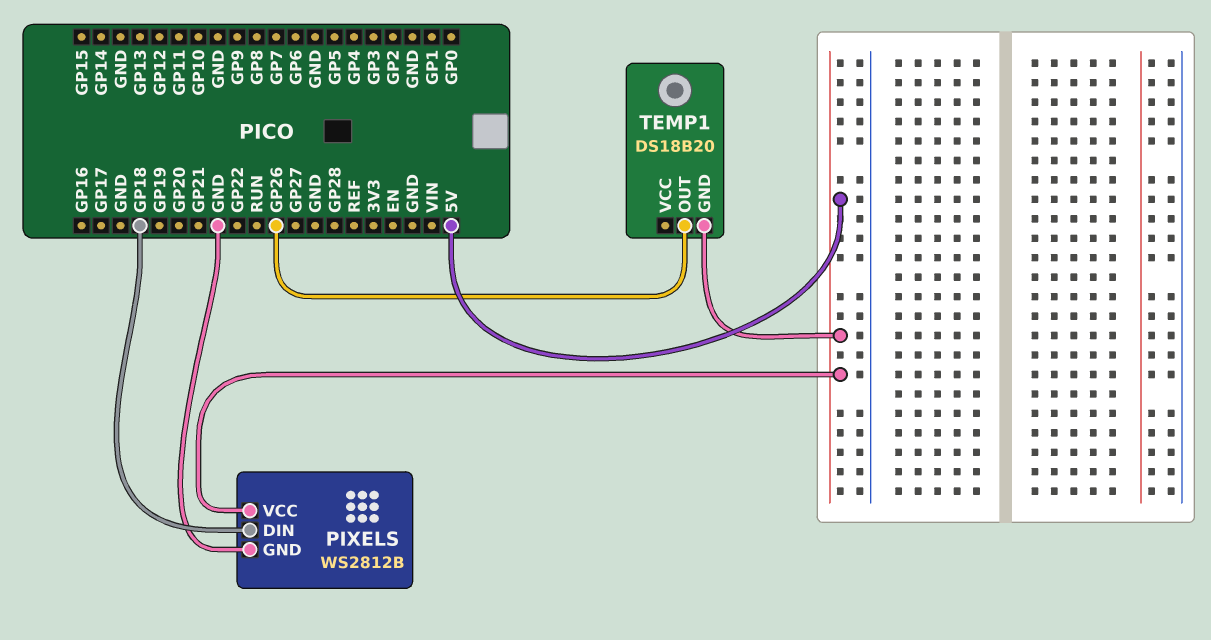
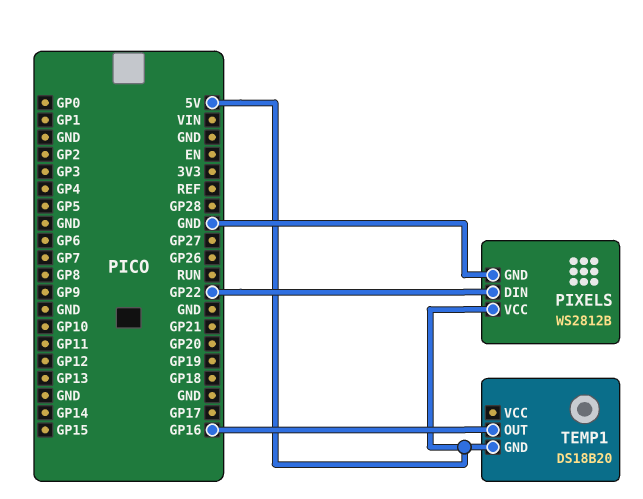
PIXELS pin DIN: GP18 -> GP22
TEMP1 pin OUT: GP26 -> GP16

